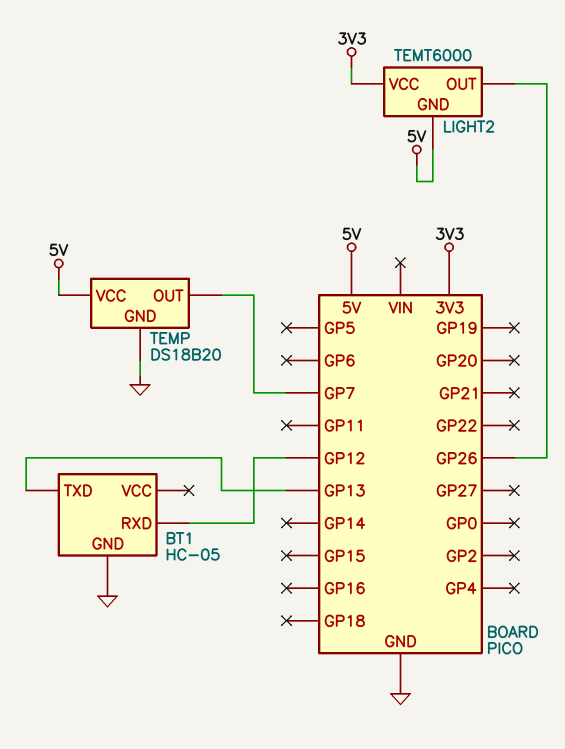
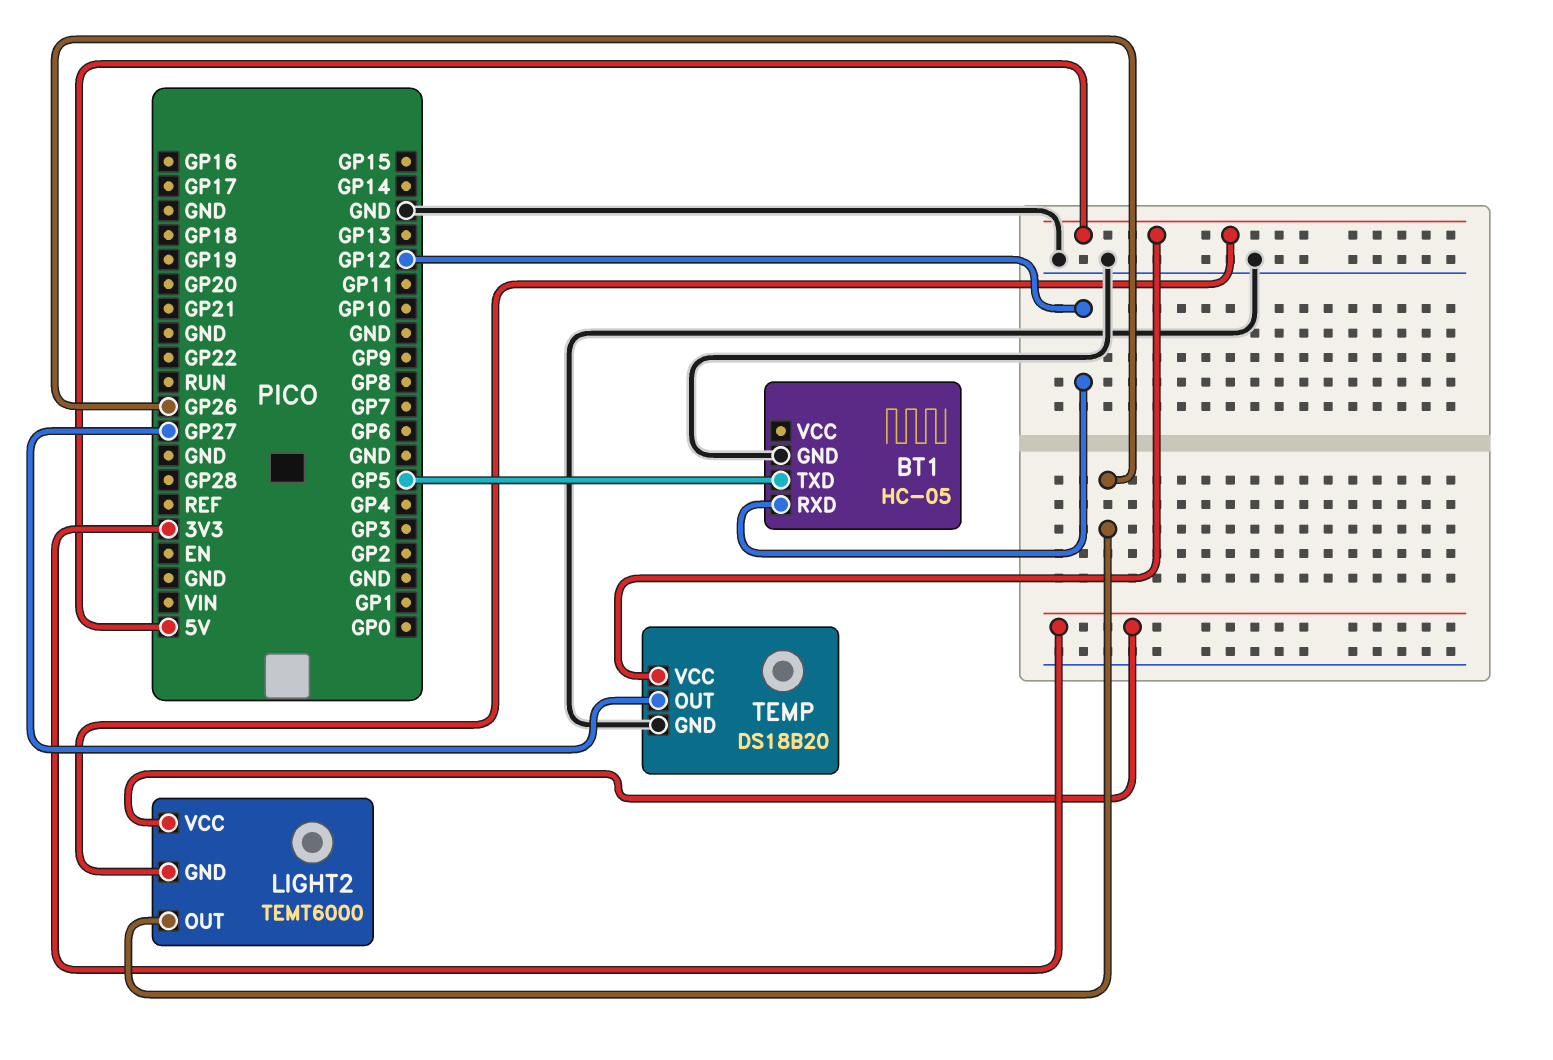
BT1 pin TXD: GP13 -> GP5
TEMP pin OUT: GP7 -> GP27

